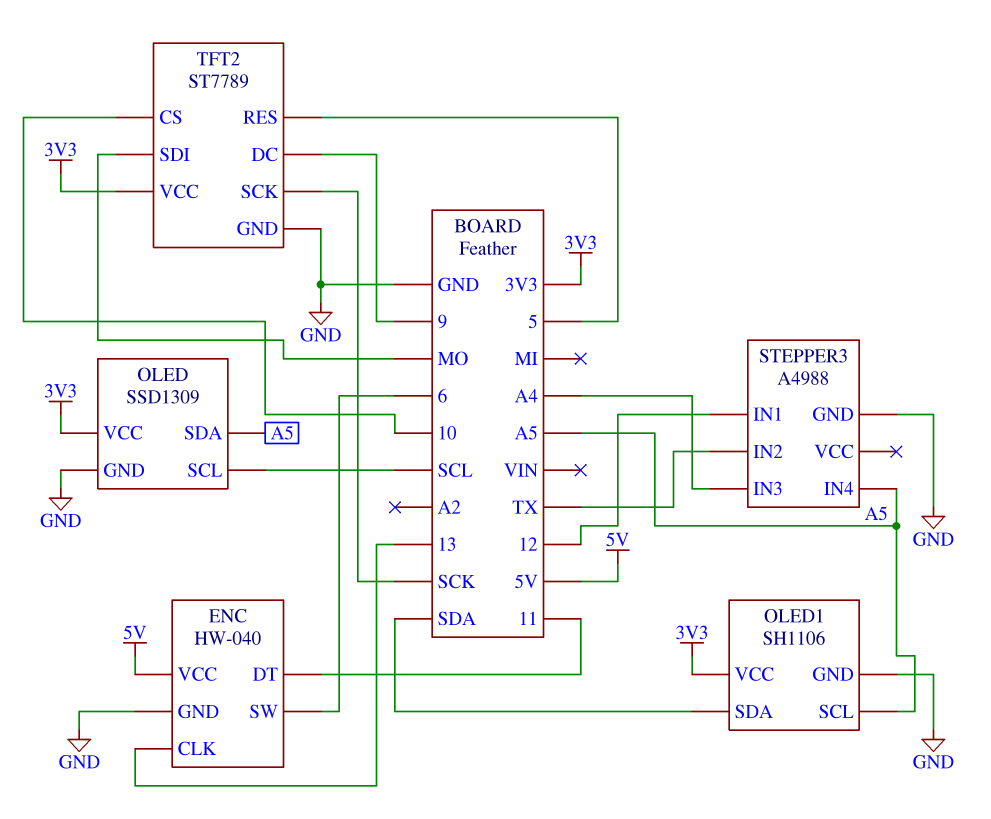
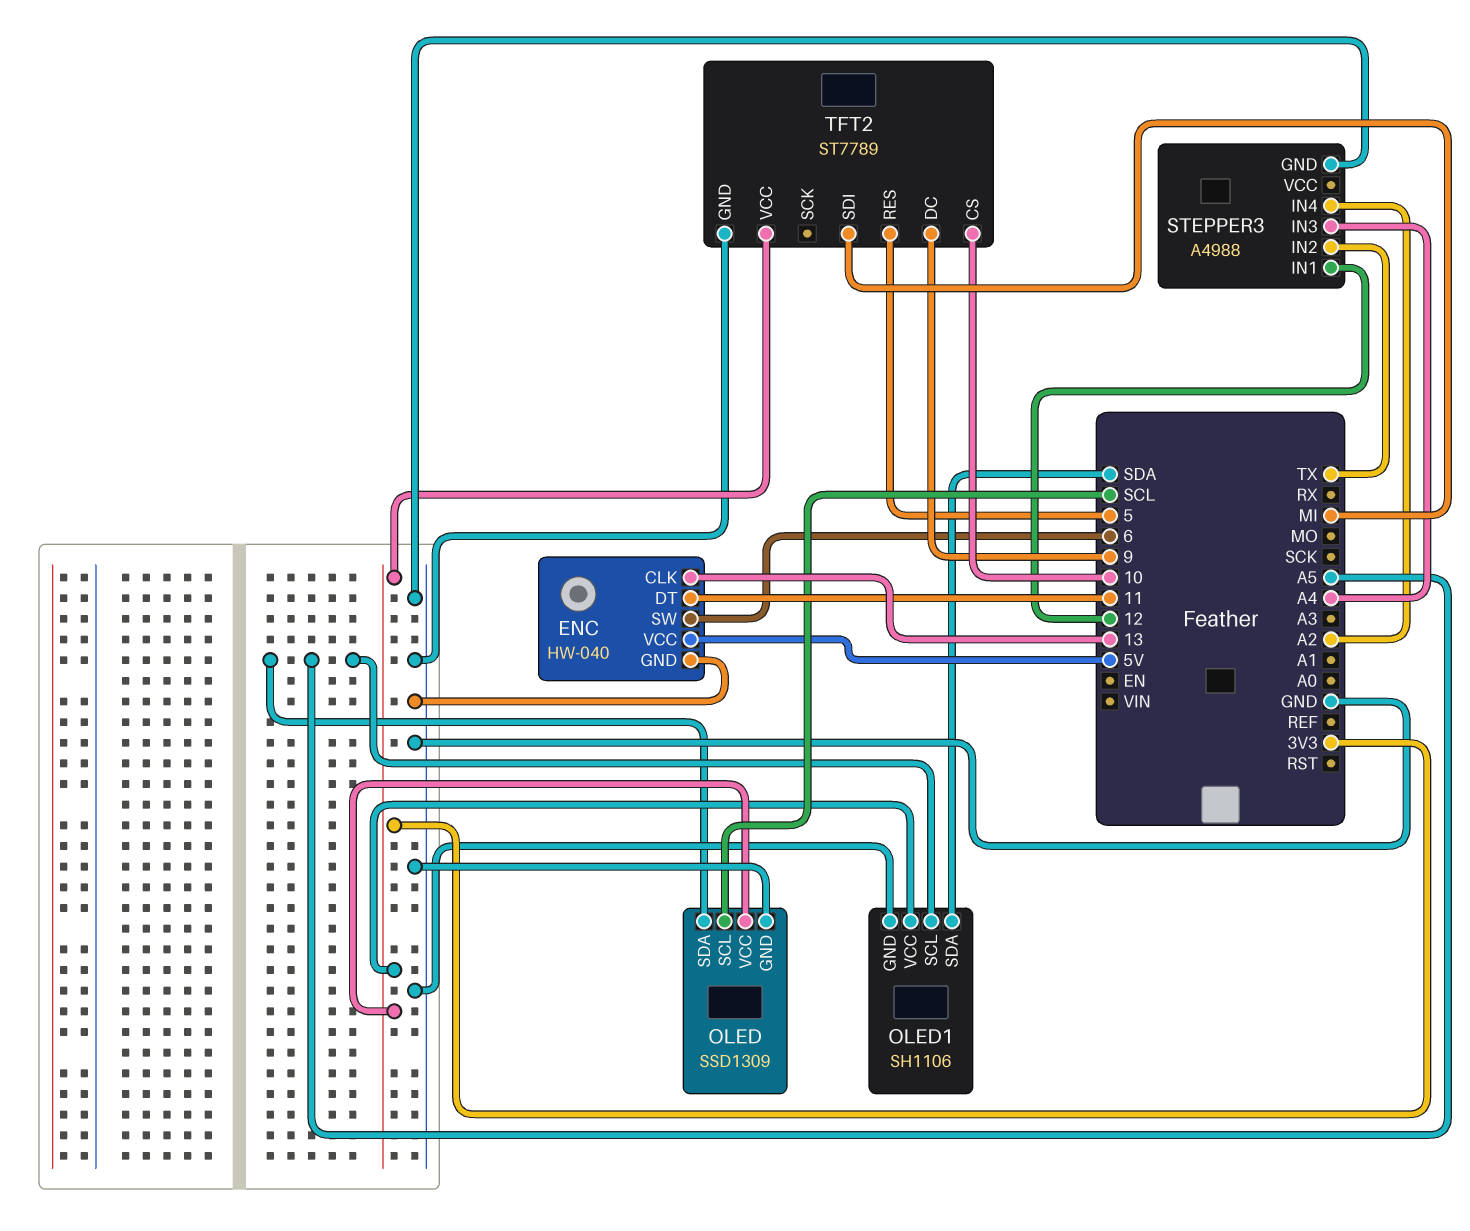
STEPPER3 pin IN4: A5 -> A2
TFT2 pin SCK: SCK -> none
TFT2 pin SDI: MO -> MI

